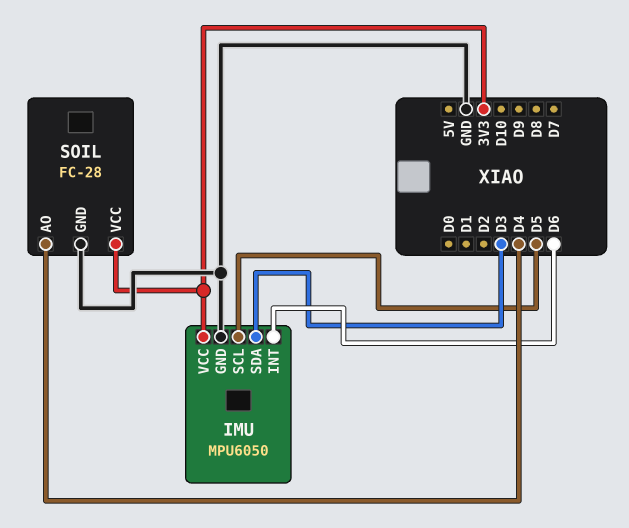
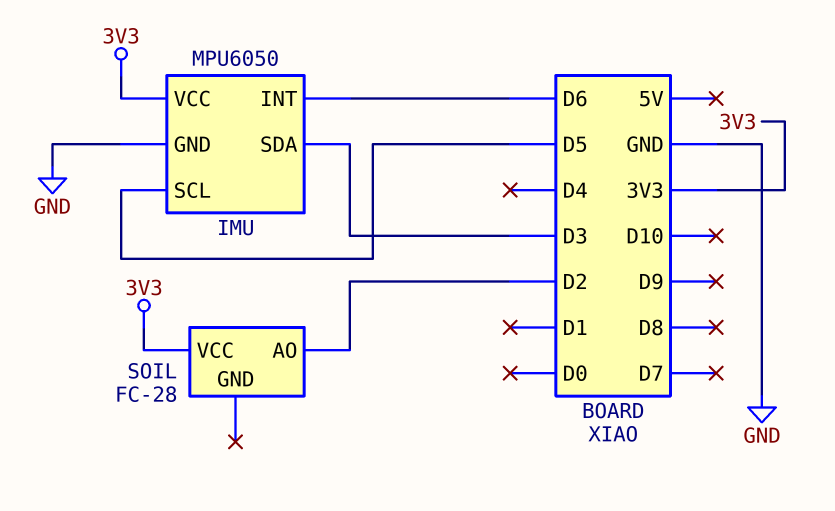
SOIL pin AO: D4 -> D2
SOIL pin GND: GND -> none

